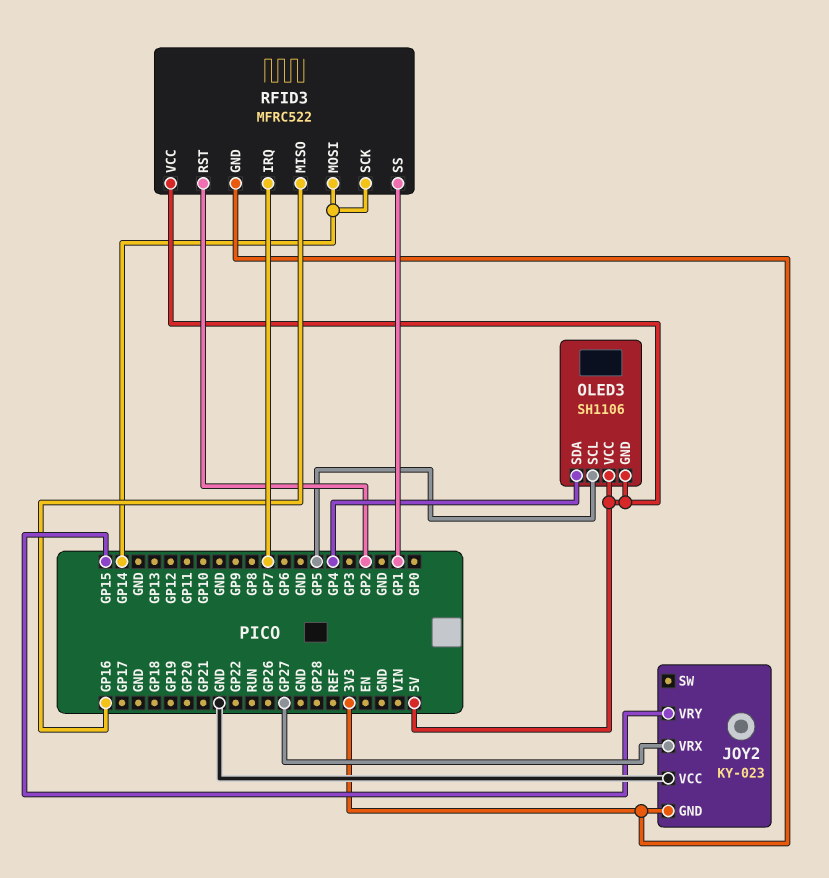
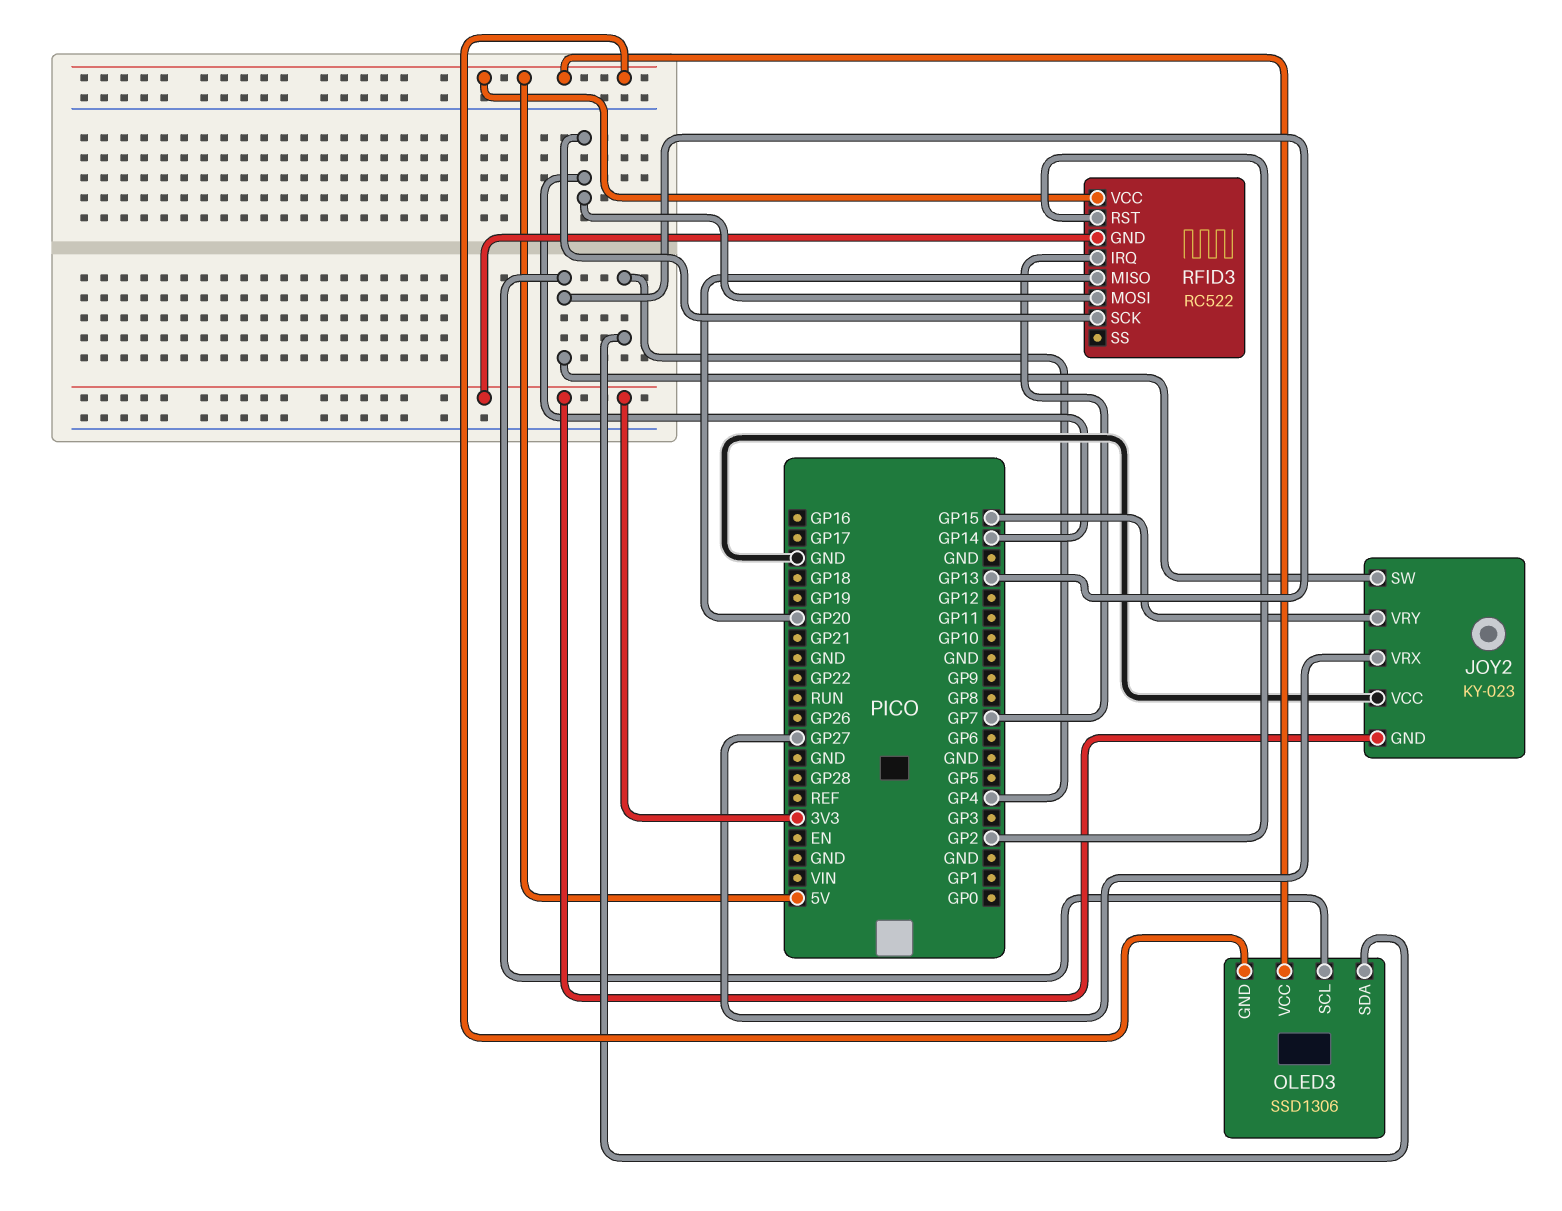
JOY2 pin SW: none -> GP13
OLED3: SH1106 -> SSD1306
OLED3 pin SCL: GP5 -> GP13
RFID3: MFRC522 -> RC522
RFID3 pin MISO: GP16 -> GP20
RFID3 pin SS: GP1 -> none

